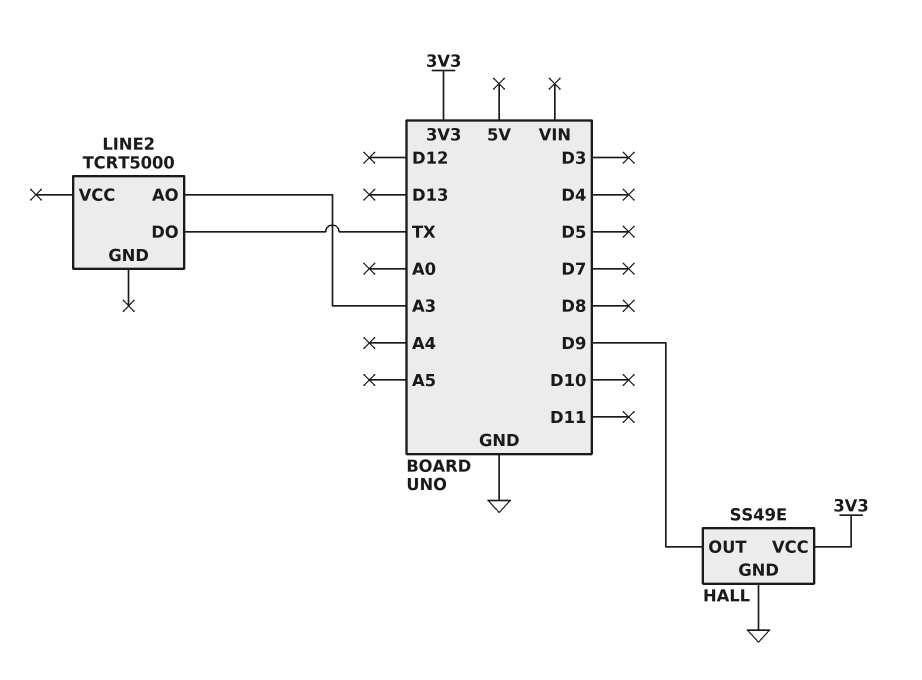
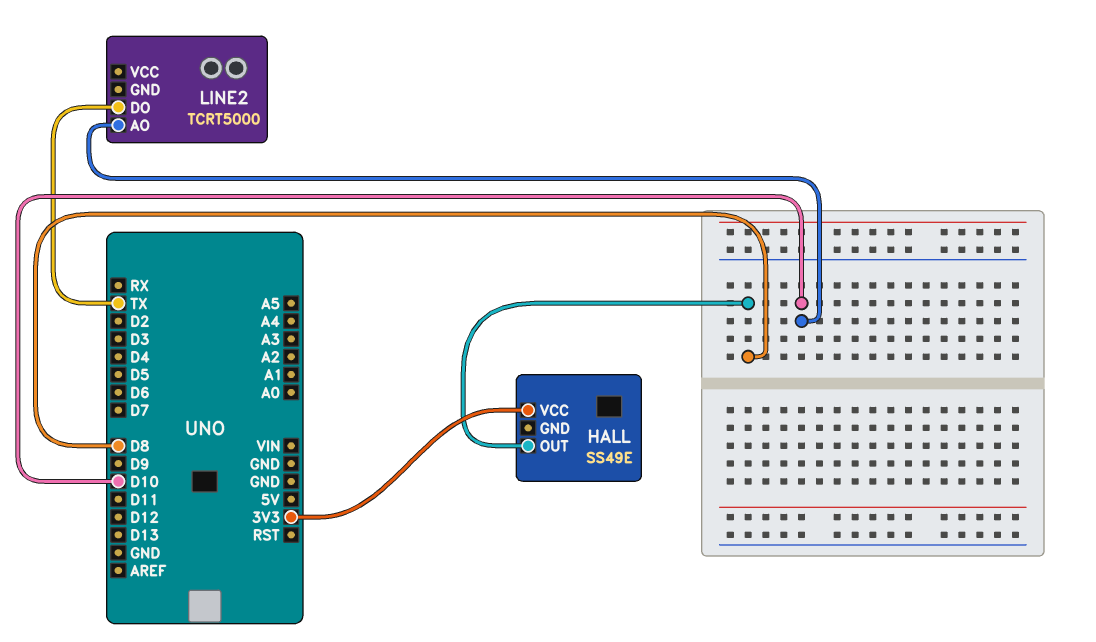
HALL pin GND: GND -> none
HALL pin OUT: D9 -> D8
LINE2 pin AO: A3 -> D10

